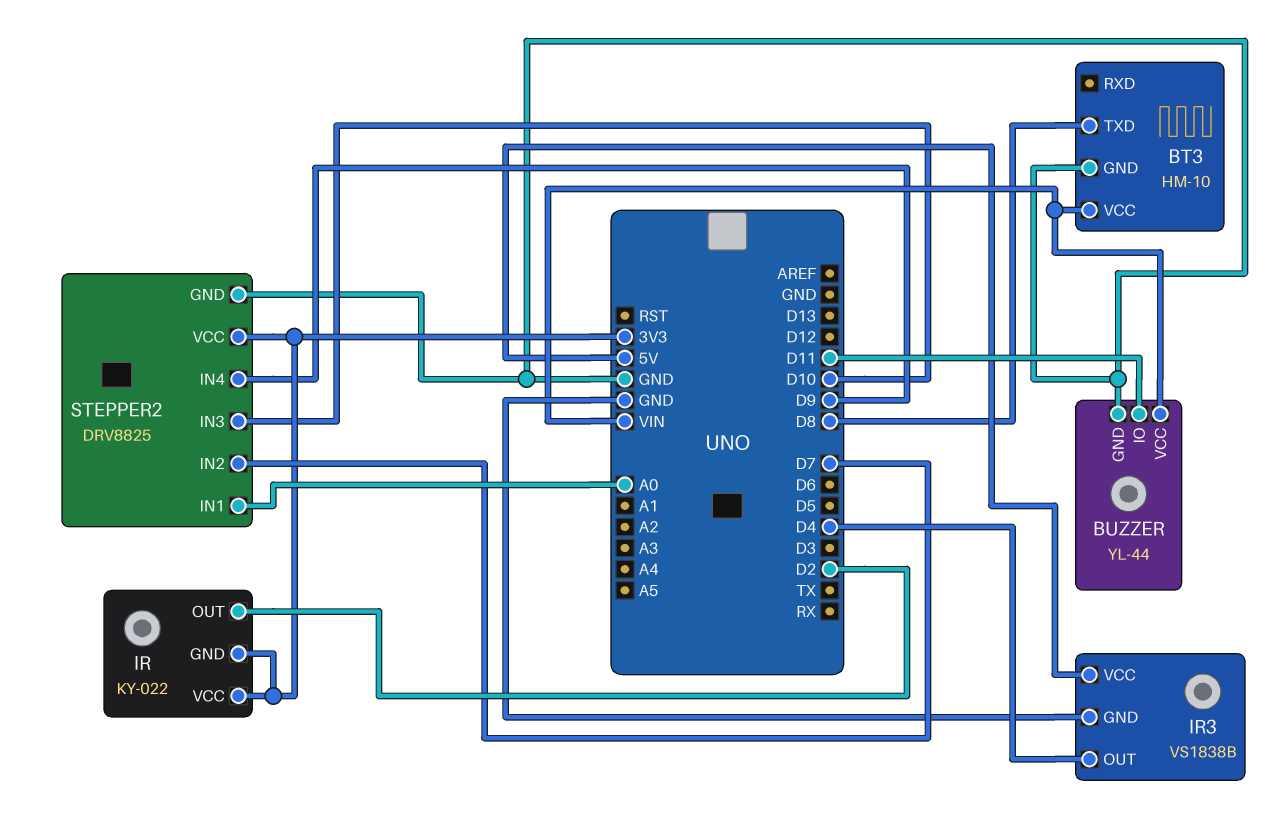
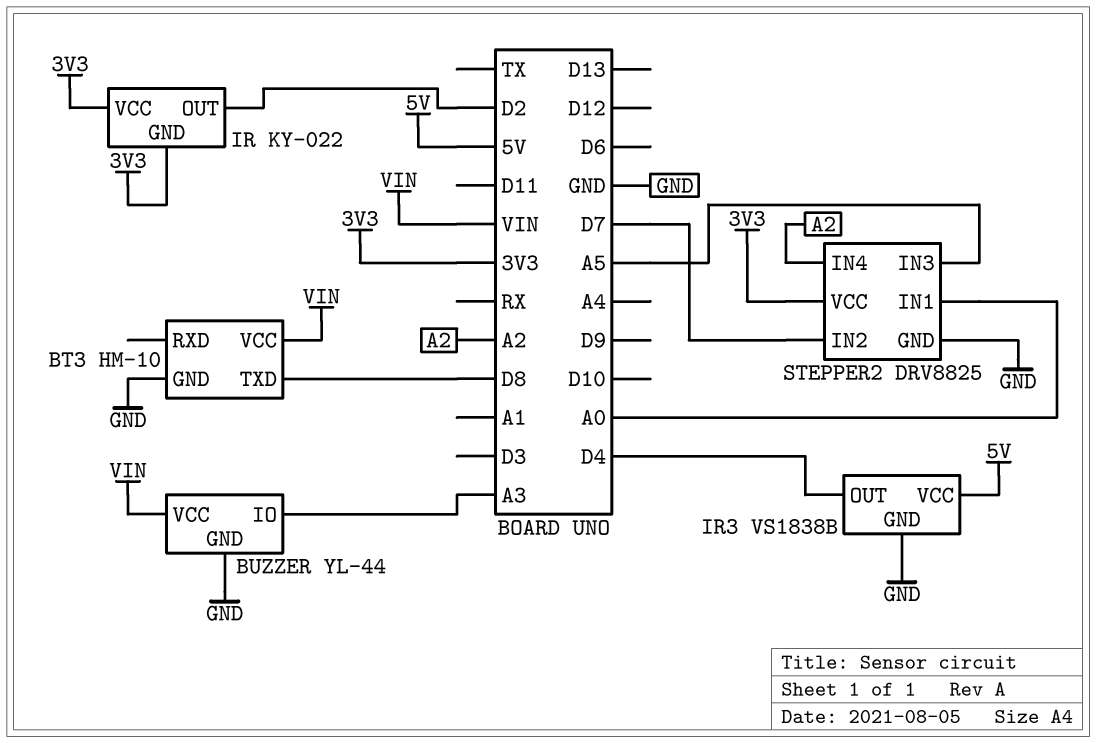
BUZZER pin IO: D11 -> A3
STEPPER2 pin IN3: D10 -> A5
STEPPER2 pin IN4: D9 -> A2

